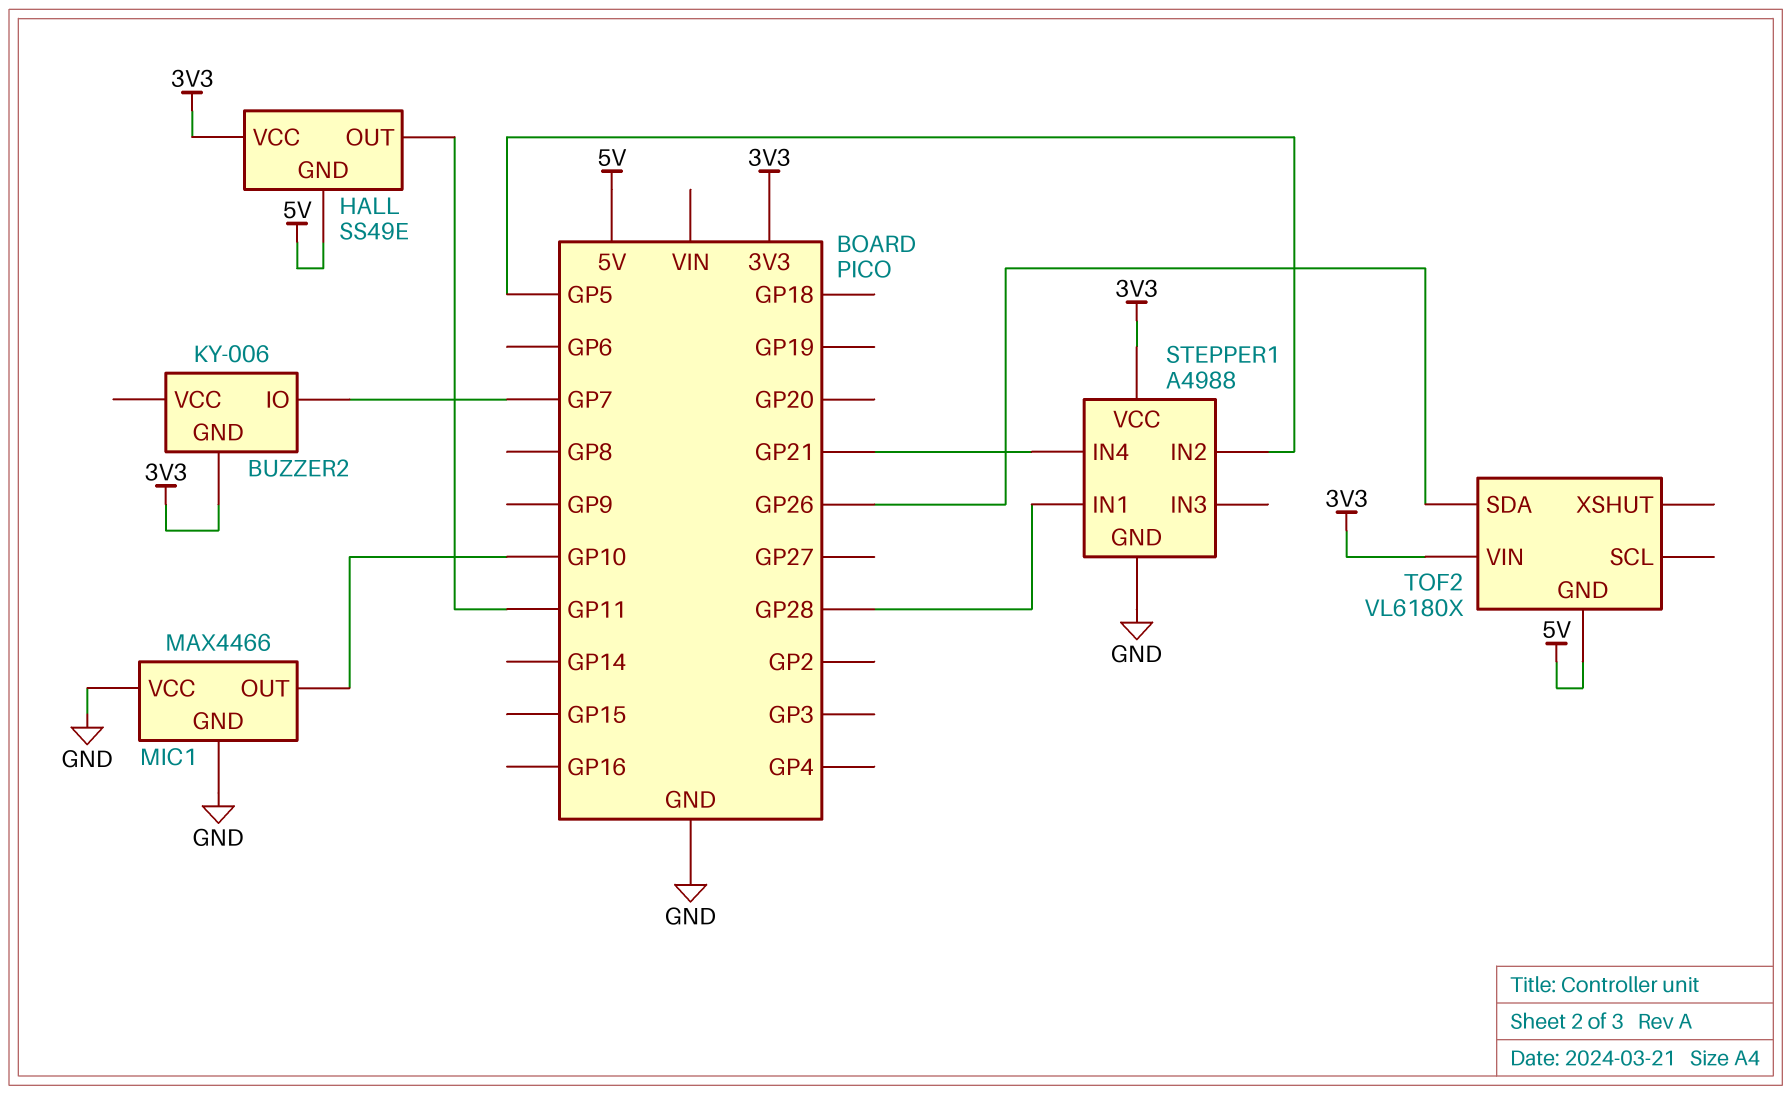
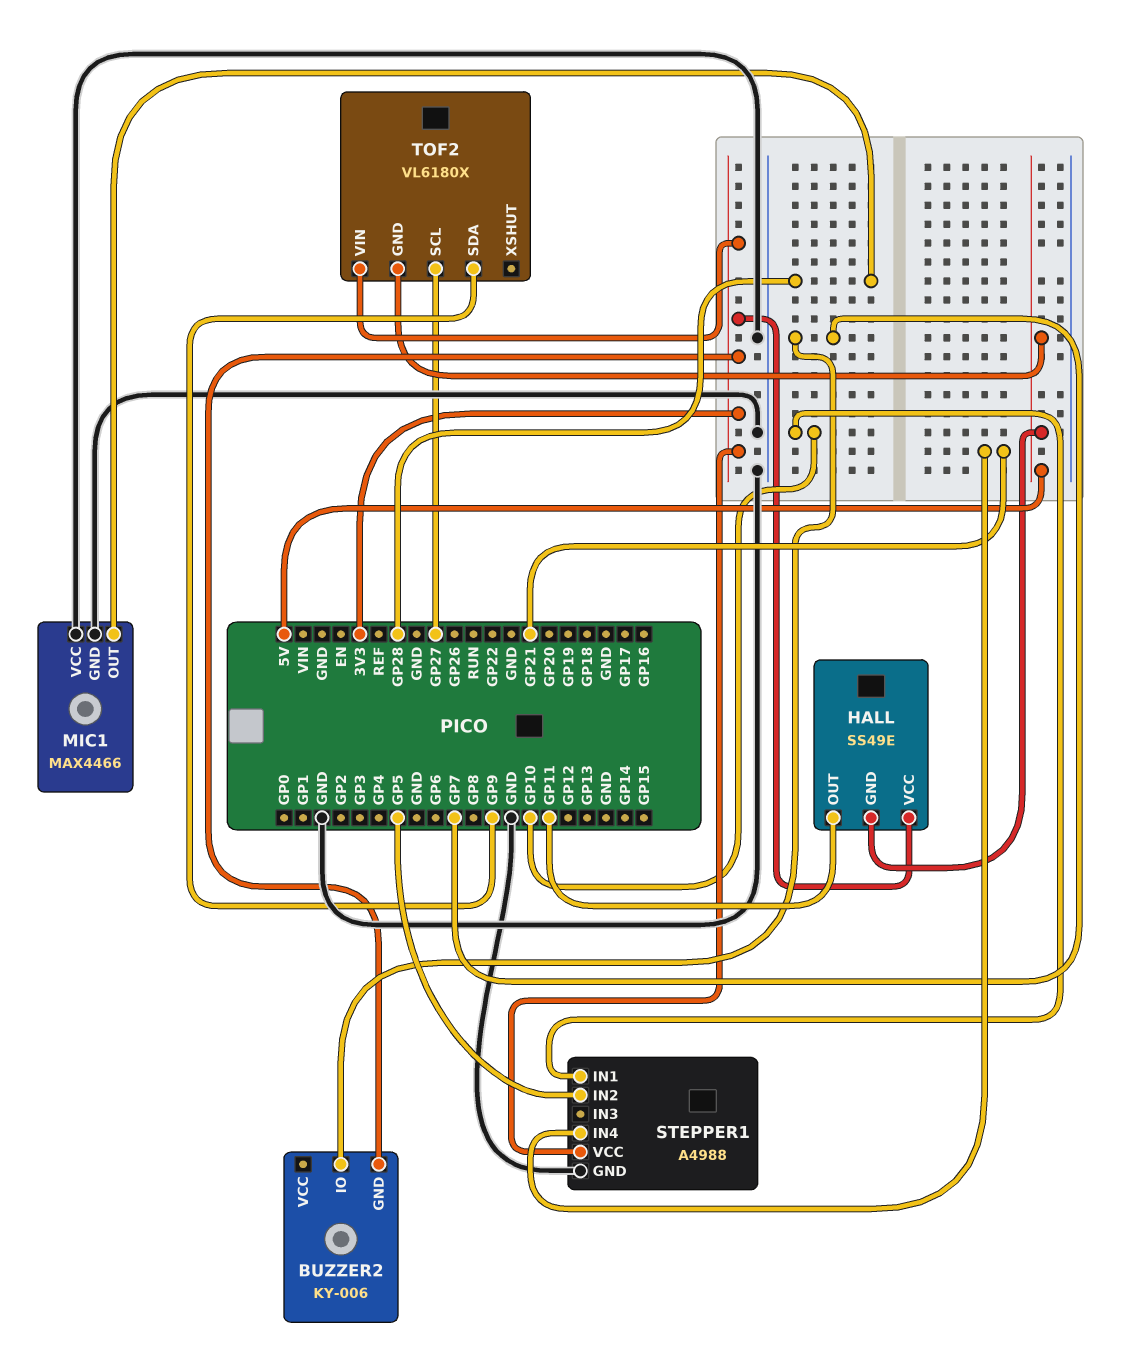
MIC1 pin OUT: GP10 -> GP28
STEPPER1 pin IN1: GP28 -> GP10
TOF2 pin SCL: none -> GP27
TOF2 pin SDA: GP26 -> GP9

